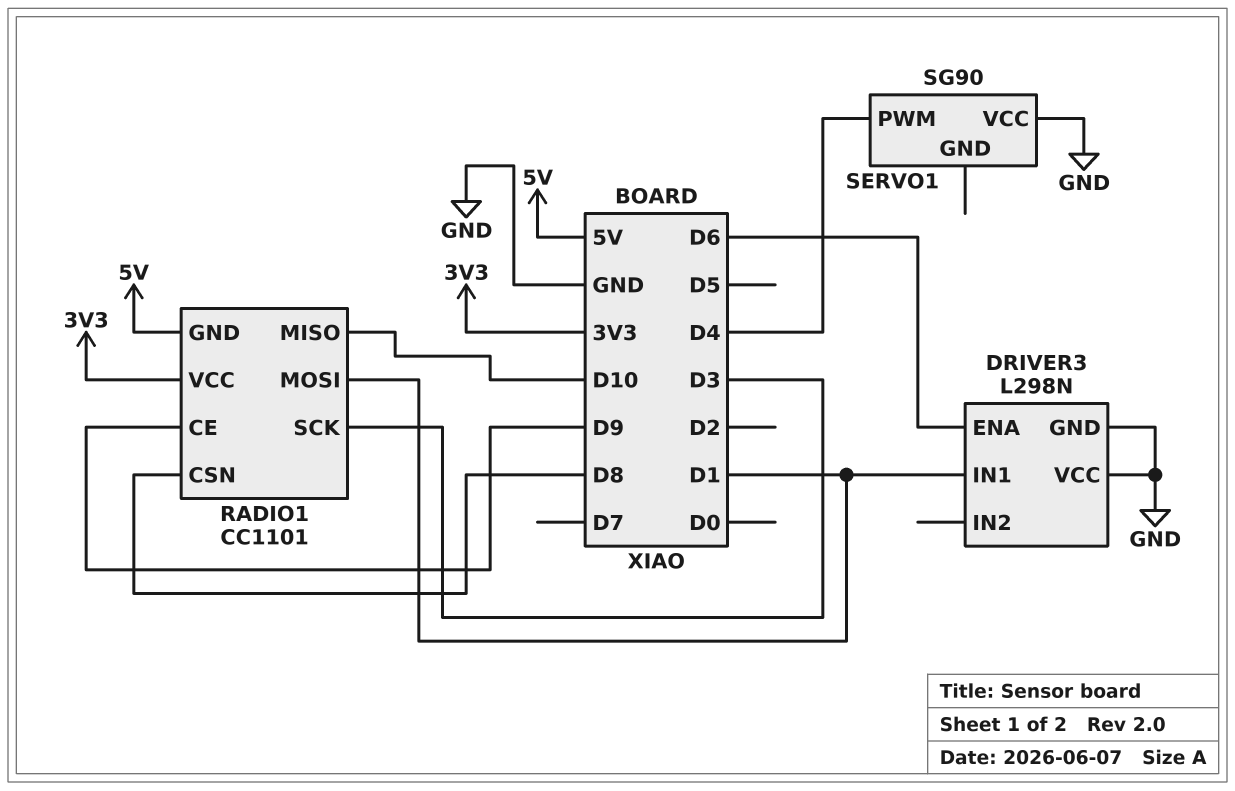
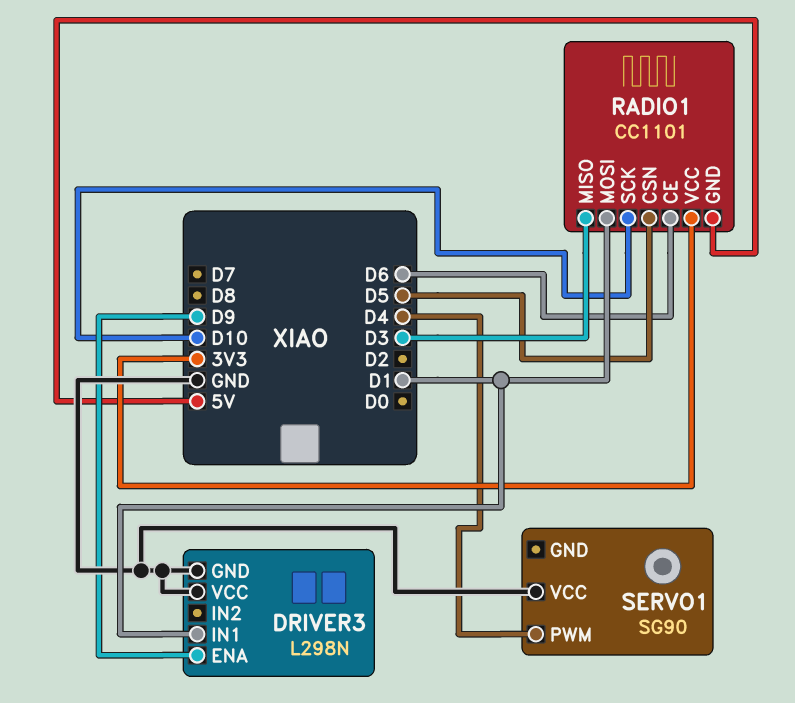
DRIVER3 pin ENA: D6 -> D9
RADIO1 pin CE: D9 -> D6
RADIO1 pin CSN: D8 -> D5
RADIO1 pin MISO: D10 -> D3
RADIO1 pin SCK: D3 -> D10

